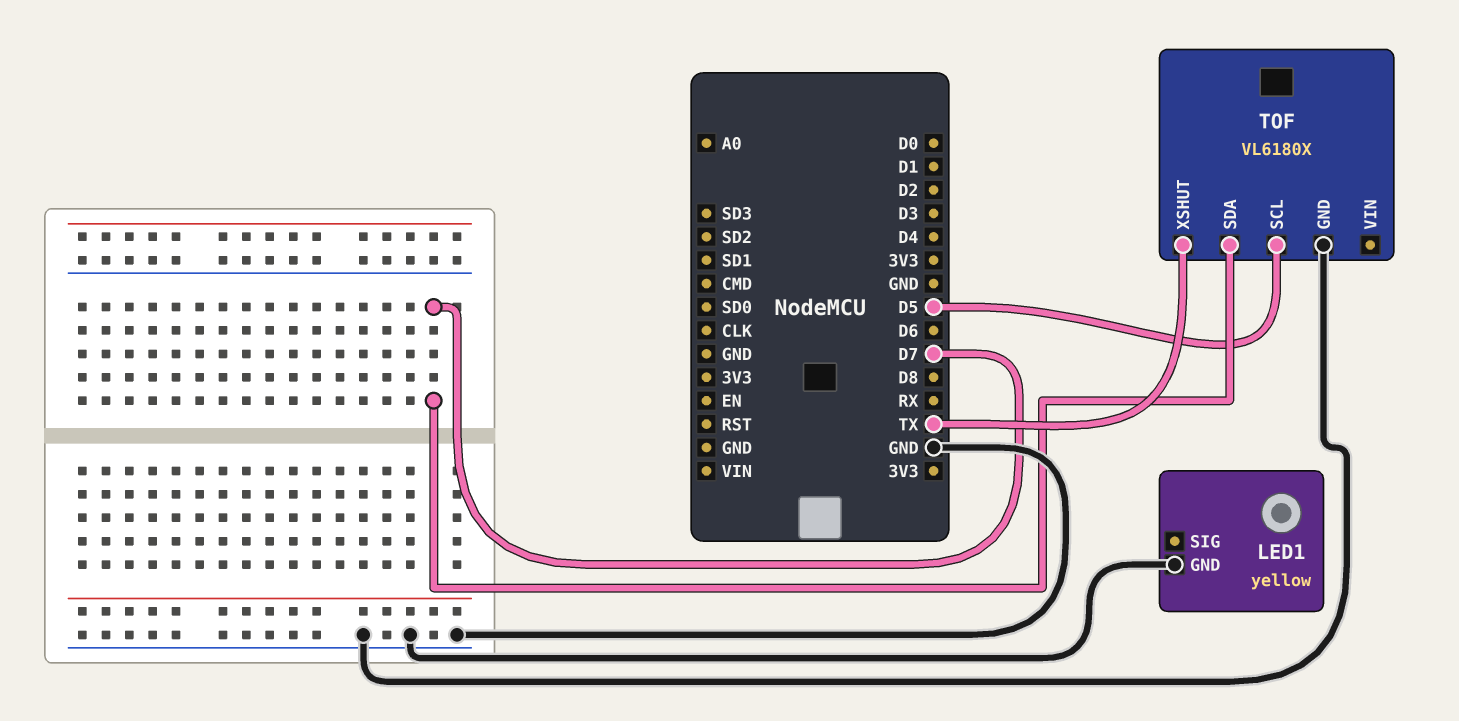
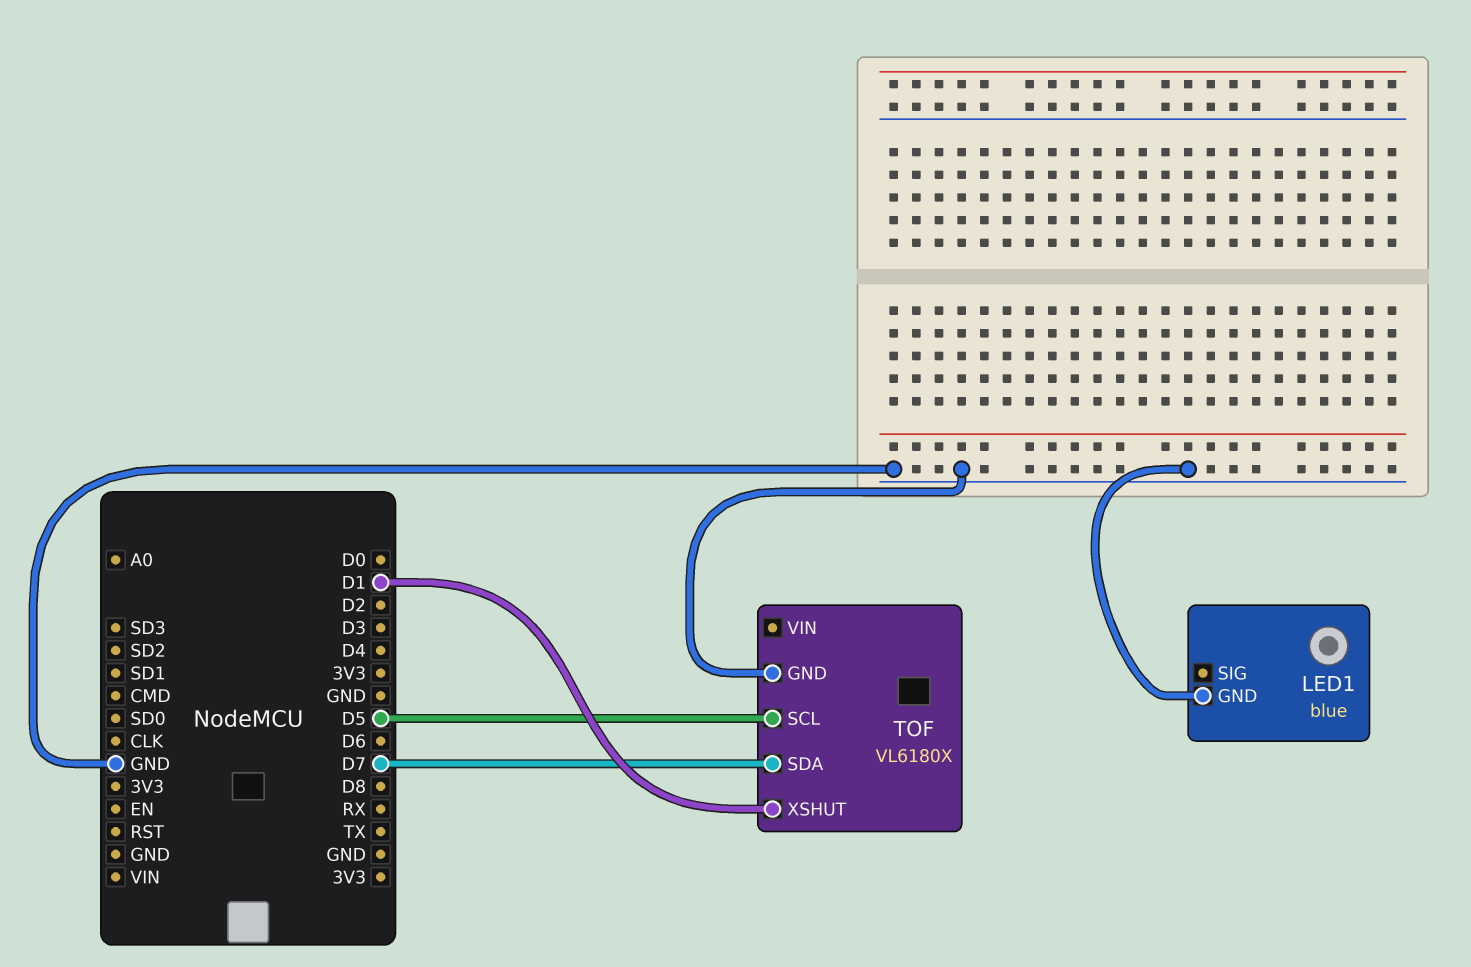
LED1: yellow -> blue
TOF pin XSHUT: TX -> D1

